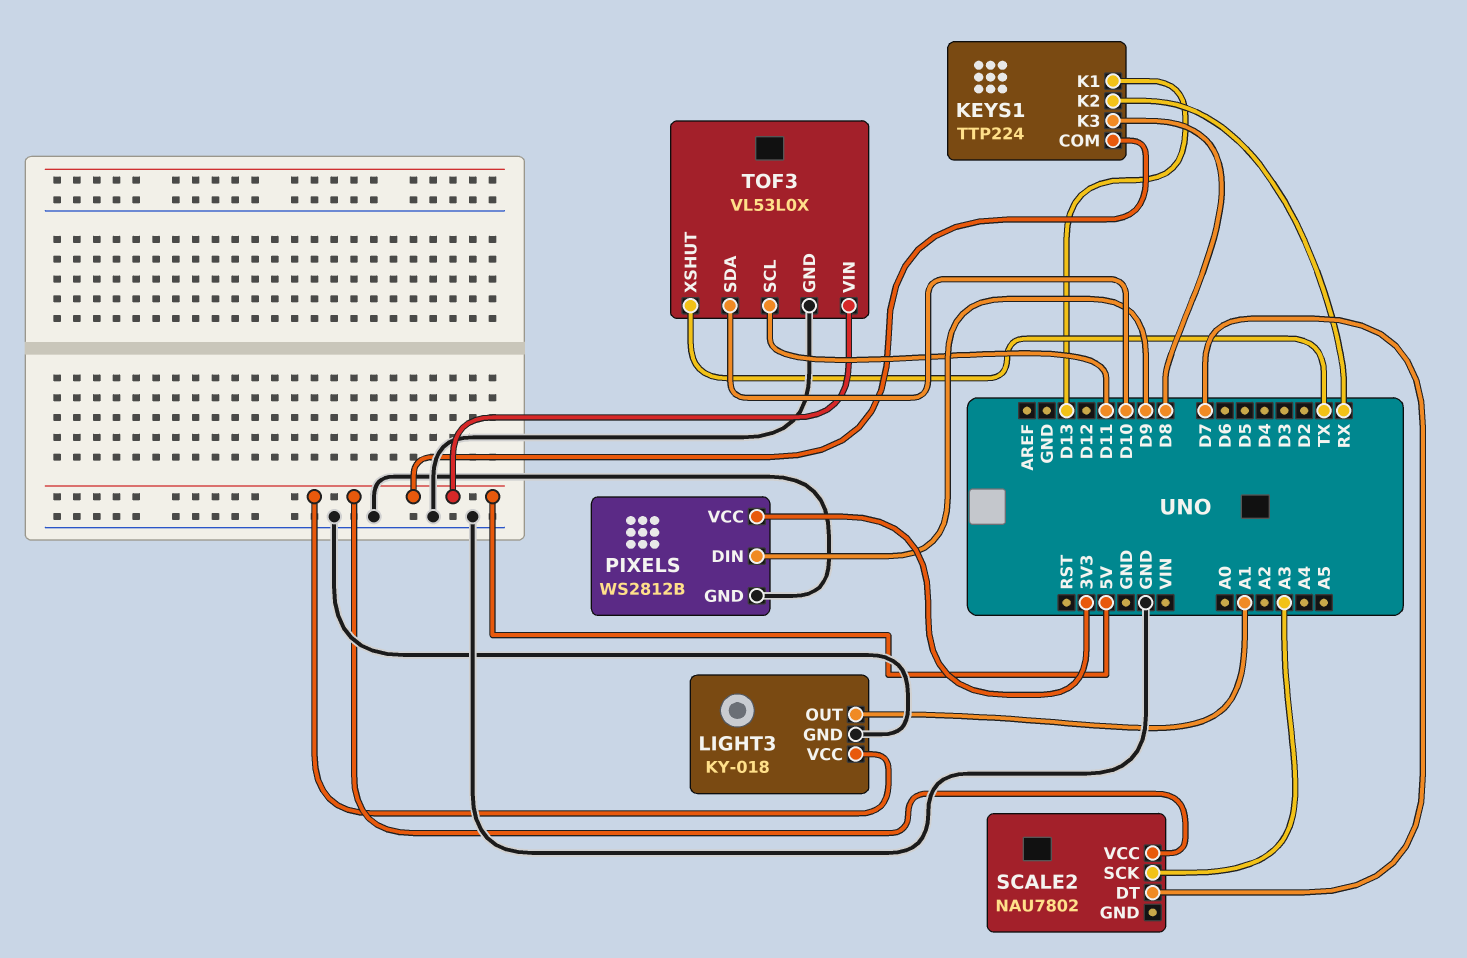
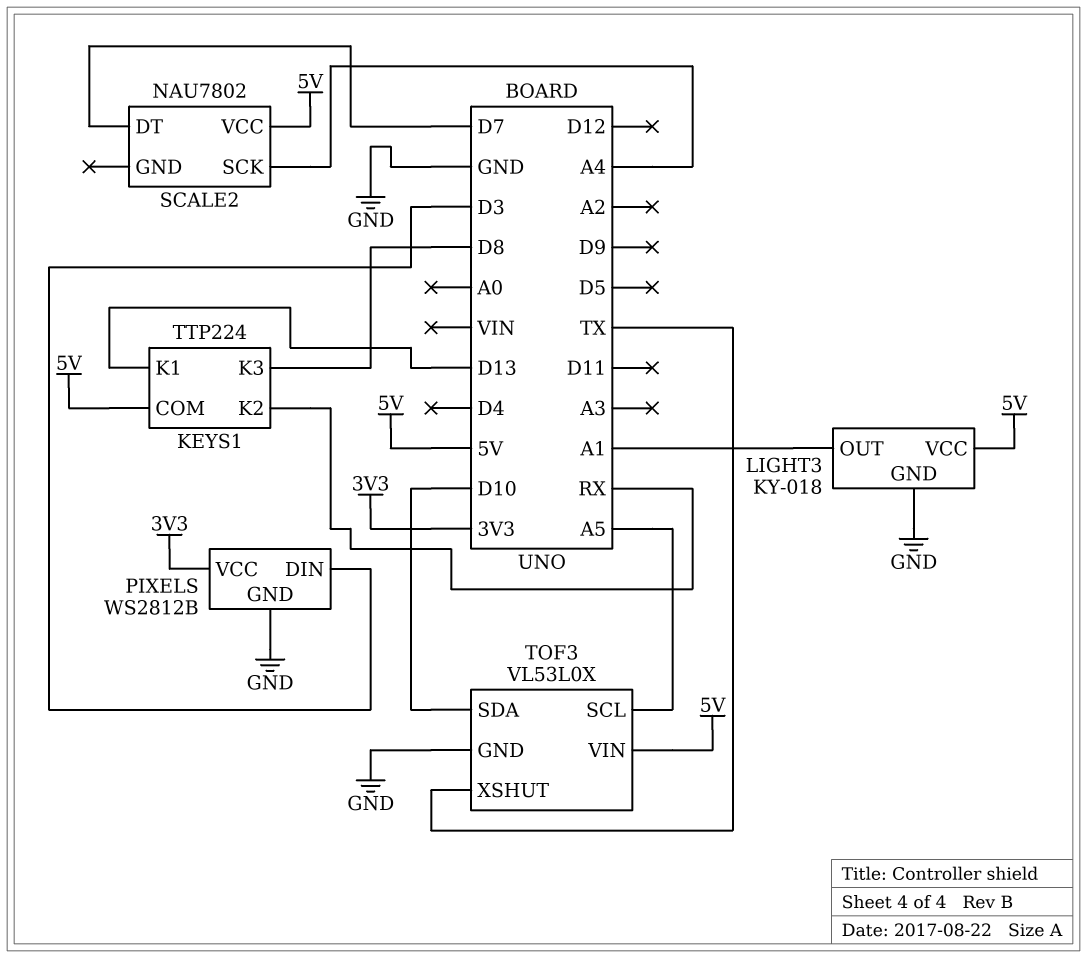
PIXELS pin DIN: D9 -> D3
SCALE2 pin SCK: A3 -> A4
TOF3 pin SCL: D11 -> A5

